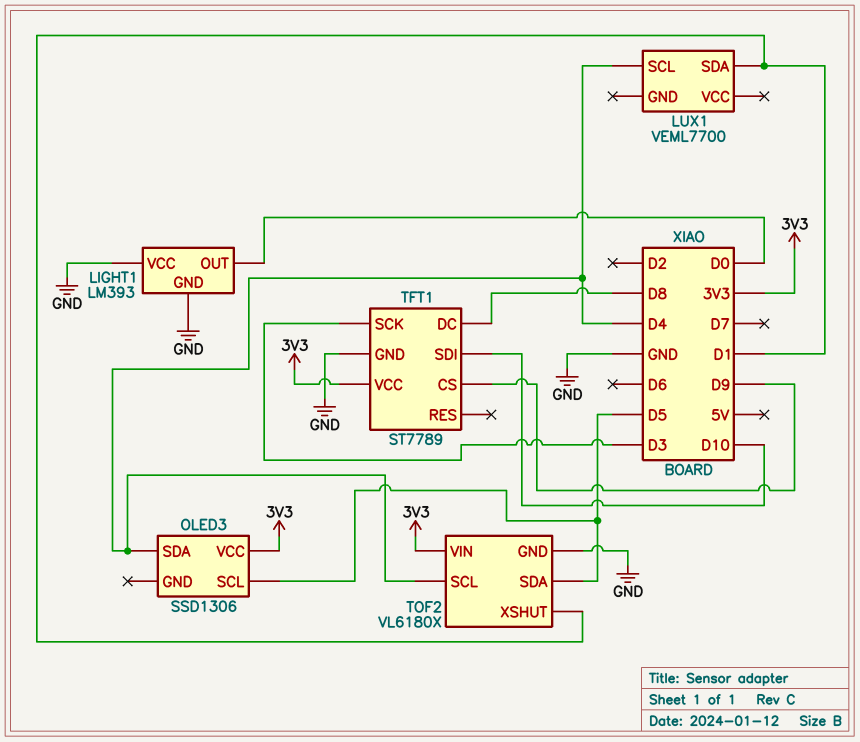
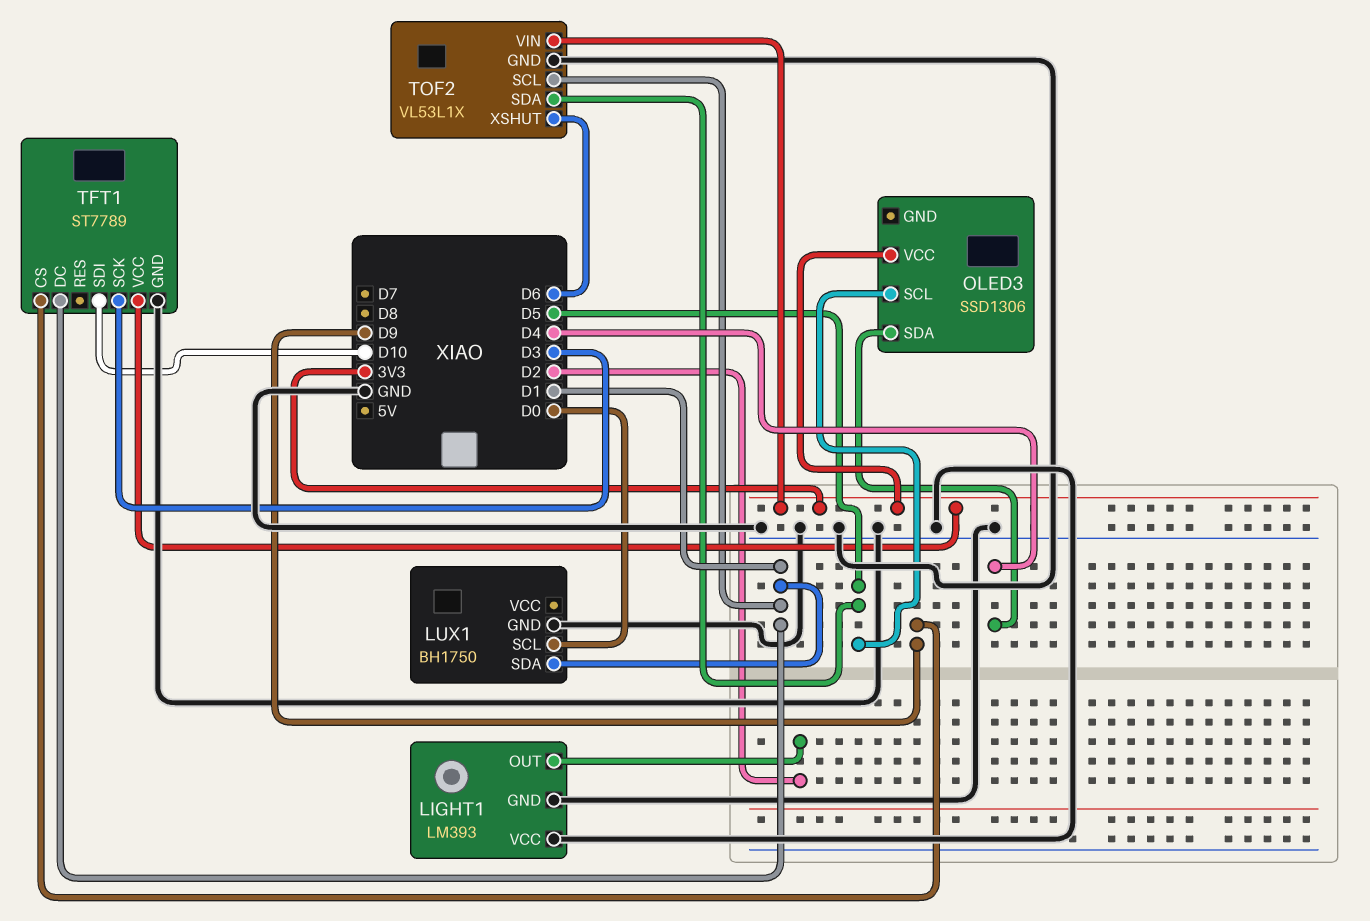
LIGHT1 pin OUT: D0 -> D2
LUX1: VEML7700 -> BH1750
LUX1 pin GND: none -> GND
LUX1 pin SCL: D4 -> D0
TFT1 pin DC: D8 -> D1
TOF2: VL6180X -> VL53L1X
TOF2 pin SCL: D4 -> D1
TOF2 pin XSHUT: D1 -> D6

